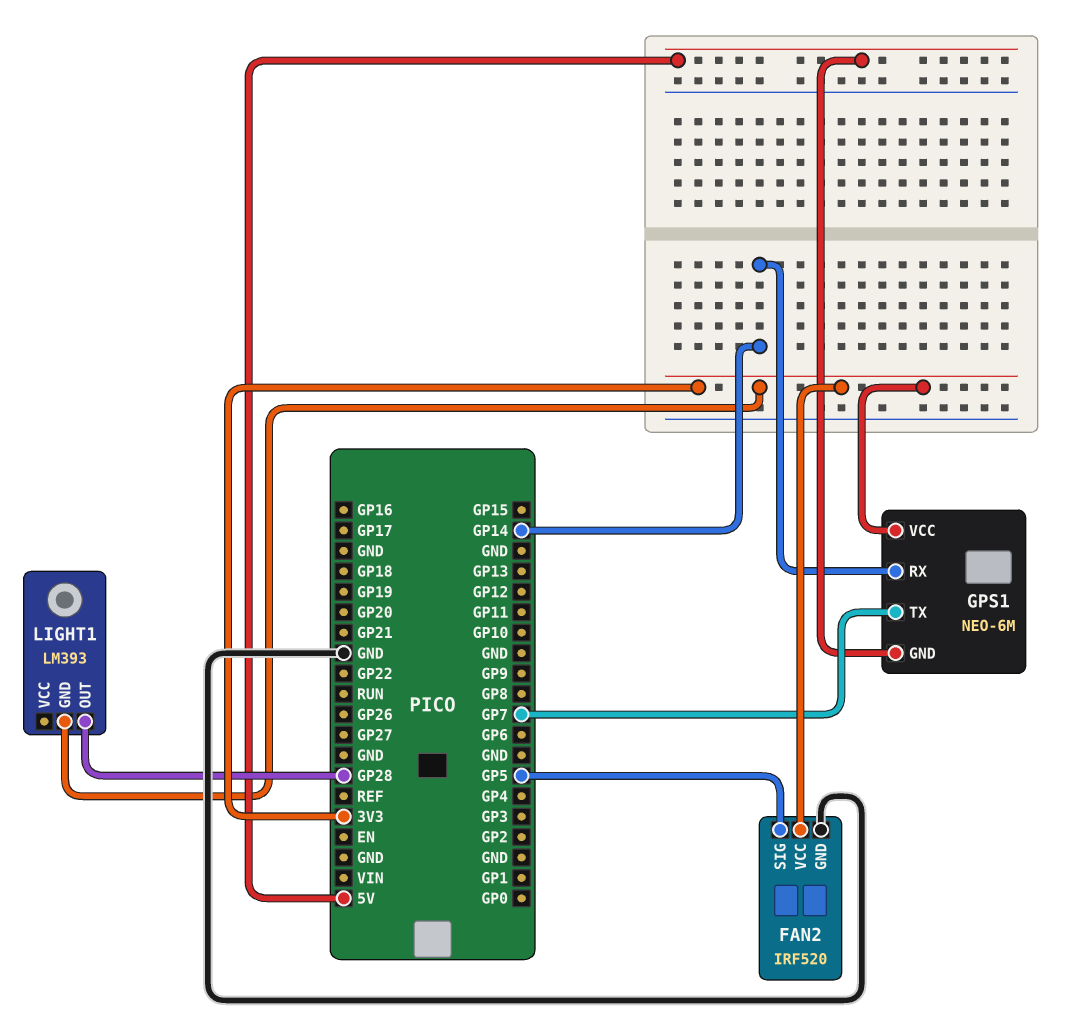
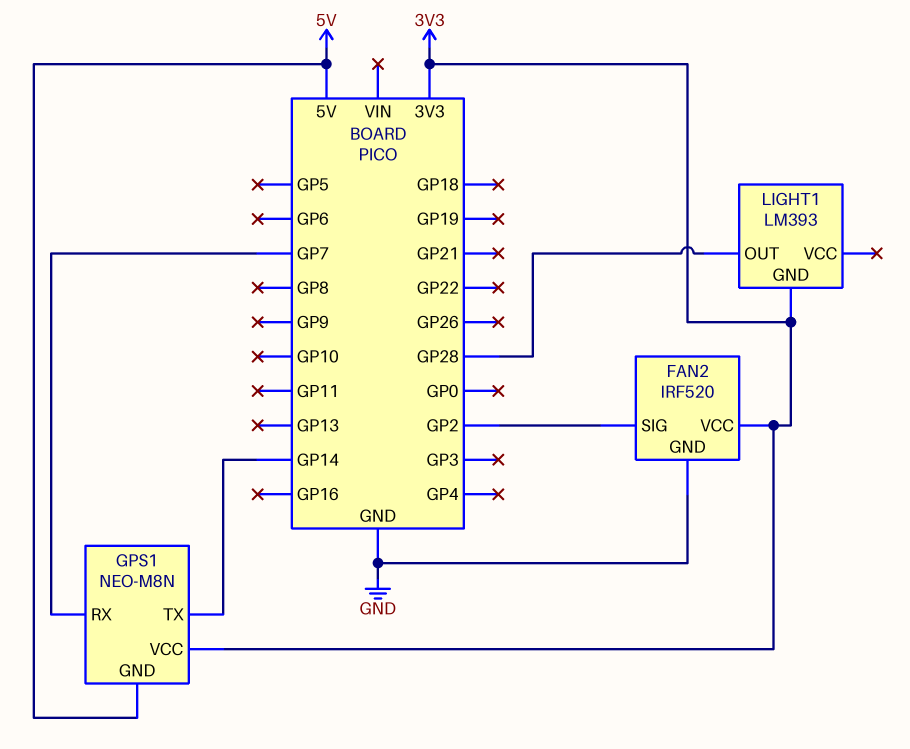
FAN2 pin SIG: GP5 -> GP2
GPS1: NEO-6M -> NEO-M8N
GPS1 pin RX: GP14 -> GP7
GPS1 pin TX: GP7 -> GP14

